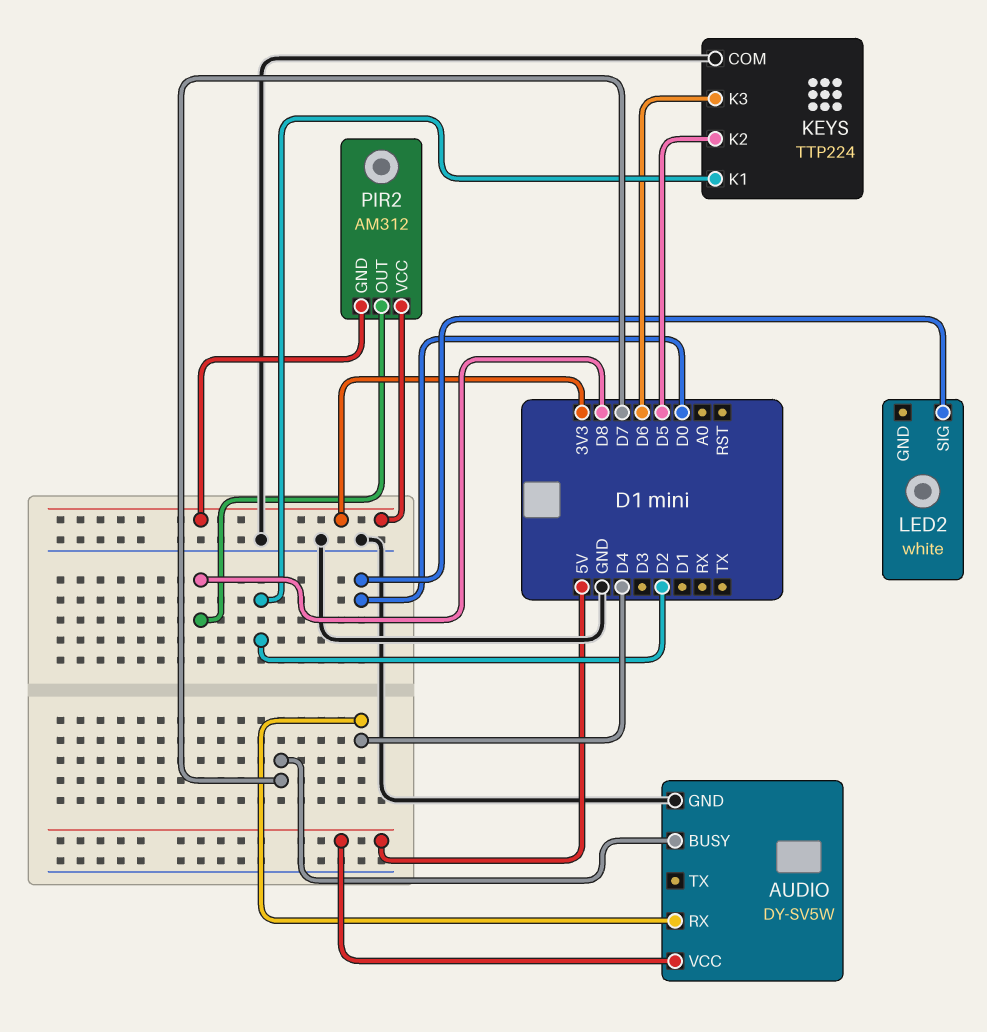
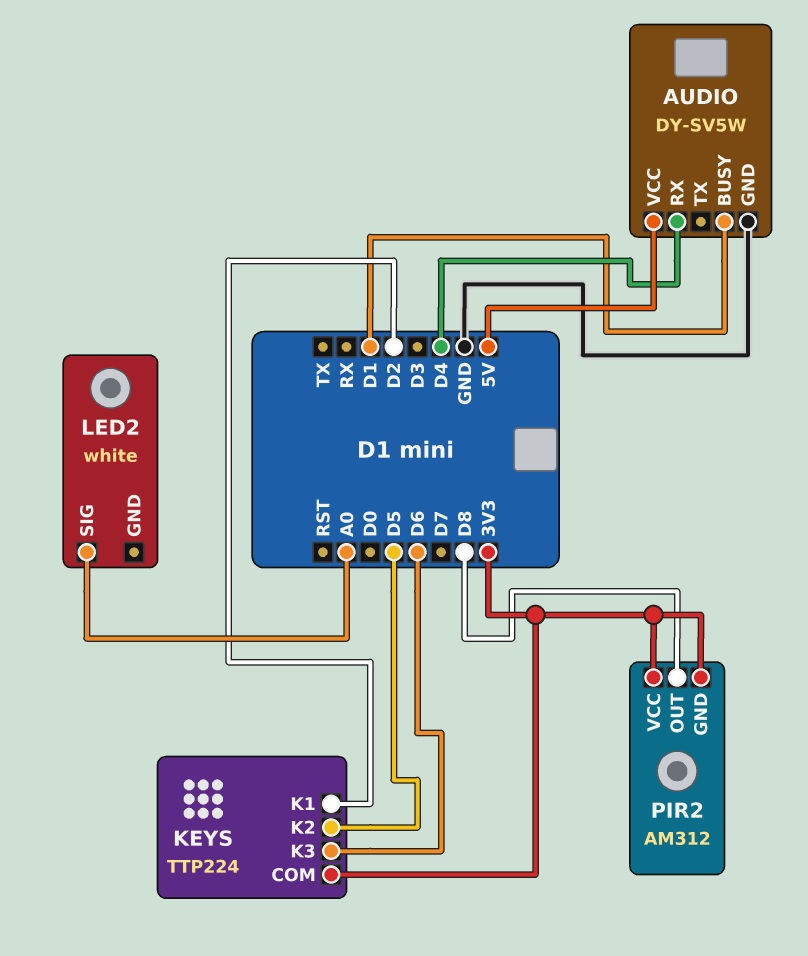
AUDIO pin BUSY: D7 -> D1
KEYS pin COM: GND -> 3V3
LED2 pin SIG: D0 -> A0

